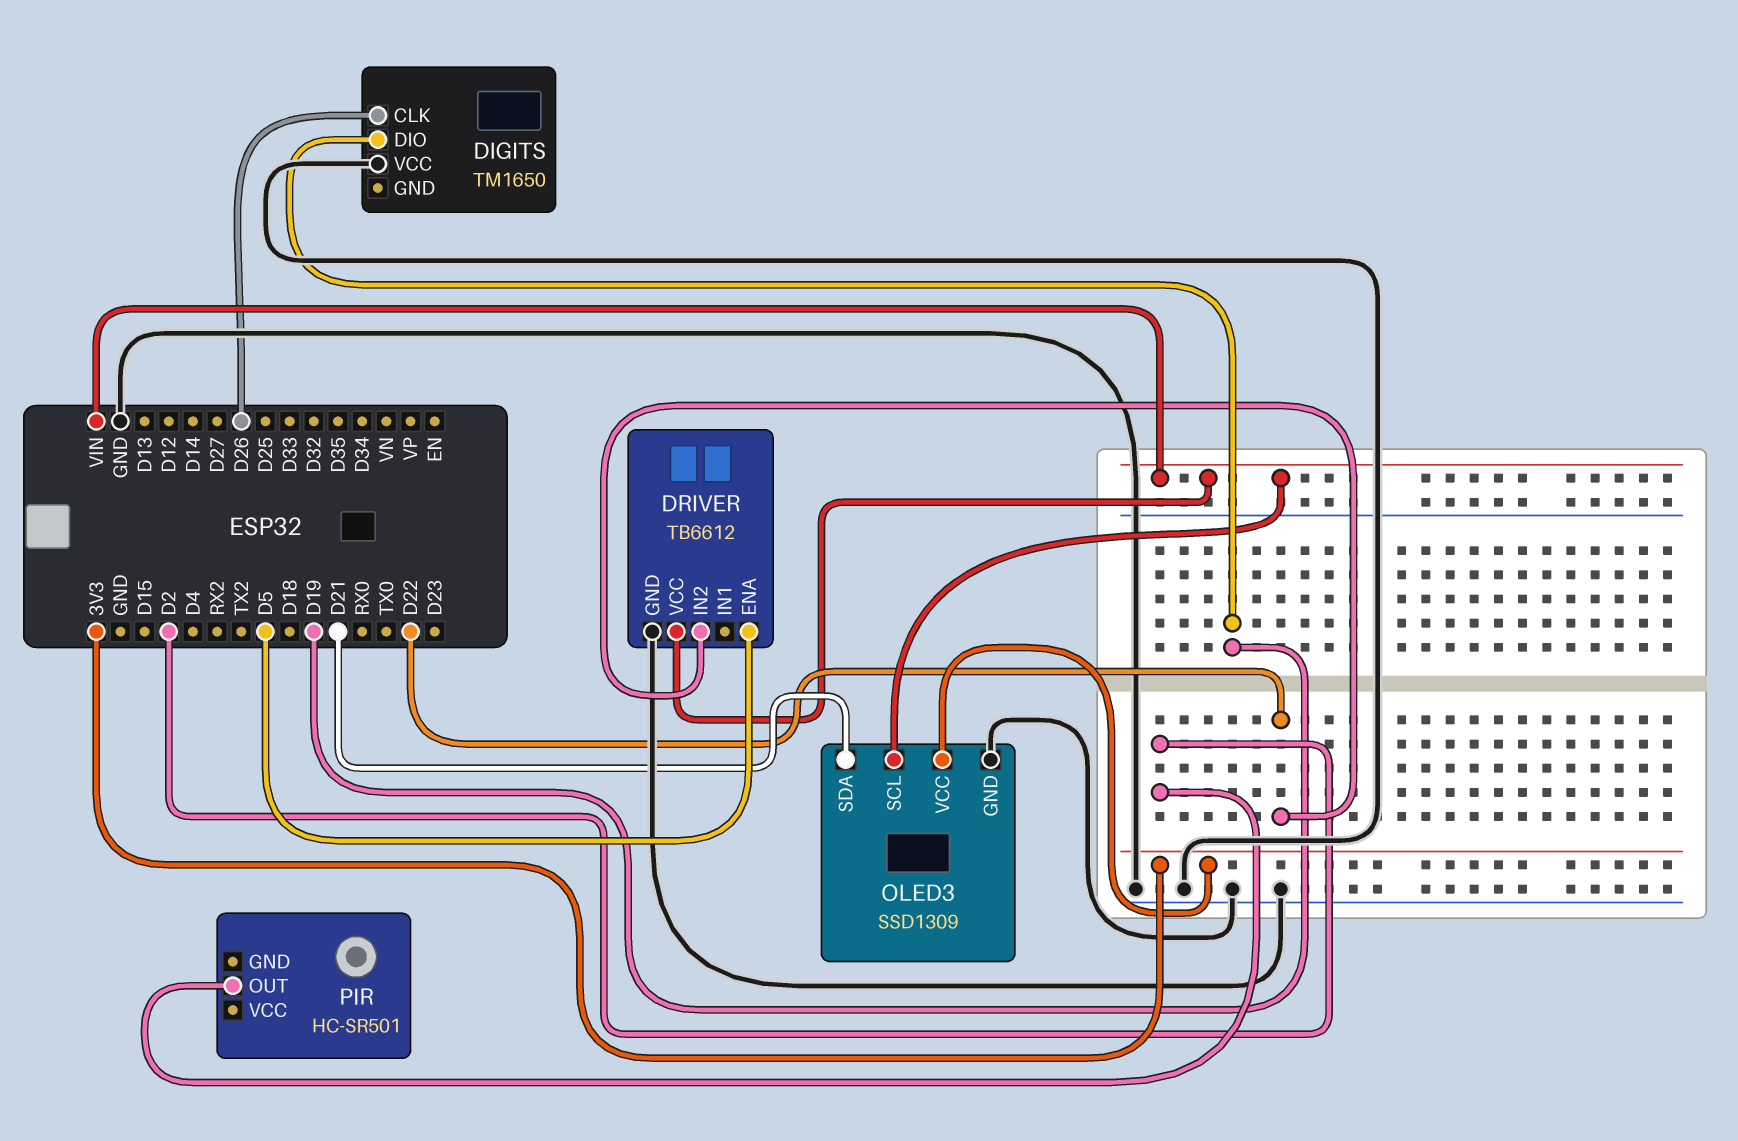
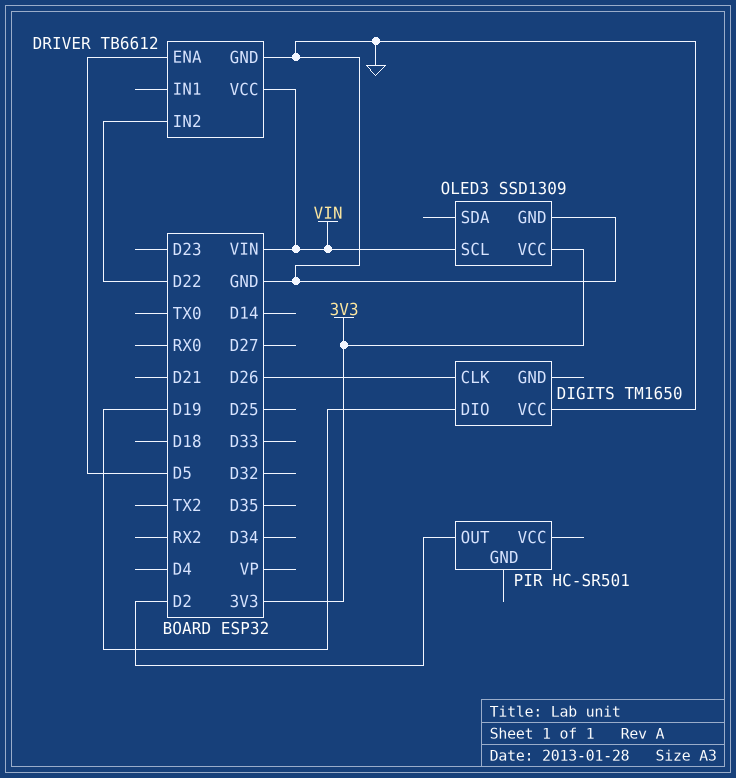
OLED3 pin SDA: D21 -> none

